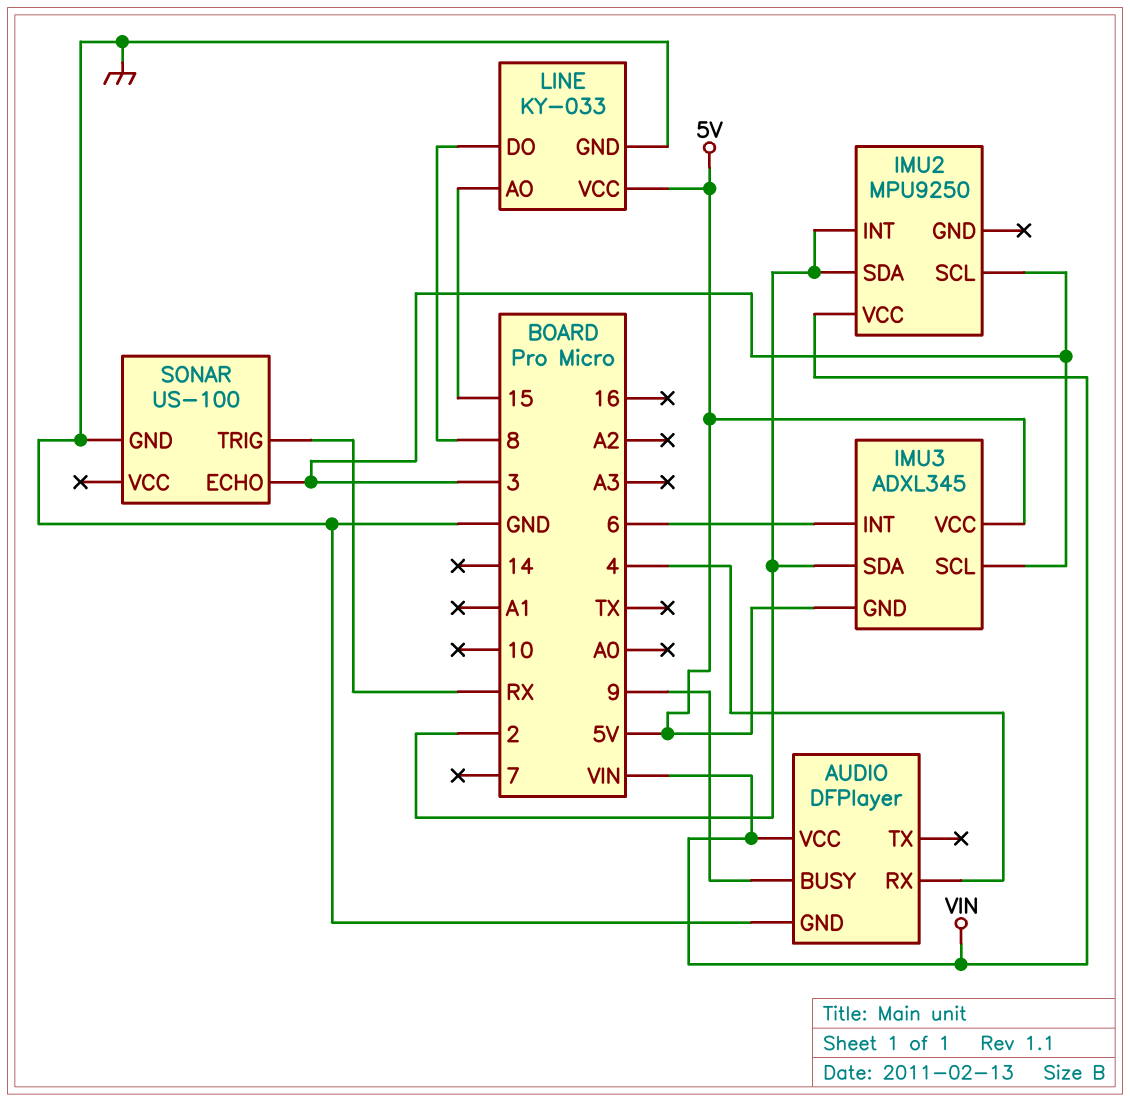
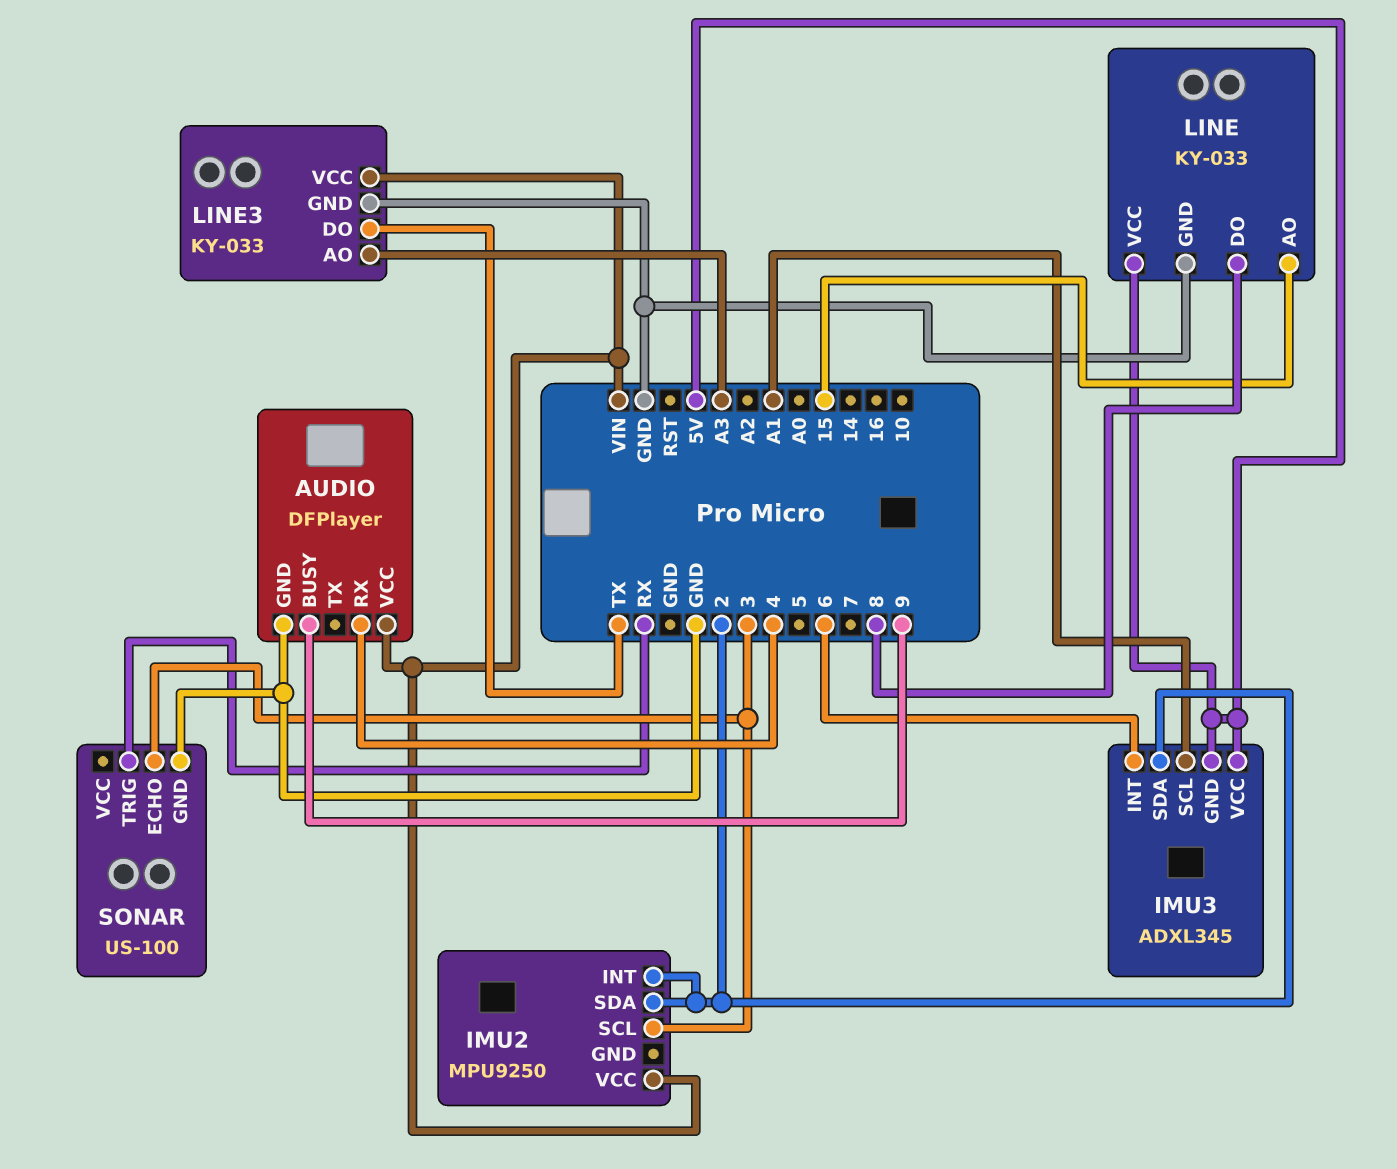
IMU3 pin SCL: 3 -> A1
LINE3: none -> KY-033
LINE3 pin AO: none -> A3
LINE3 pin DO: none -> TX
LINE3 pin GND: none -> GND
LINE3 pin VCC: none -> VIN

